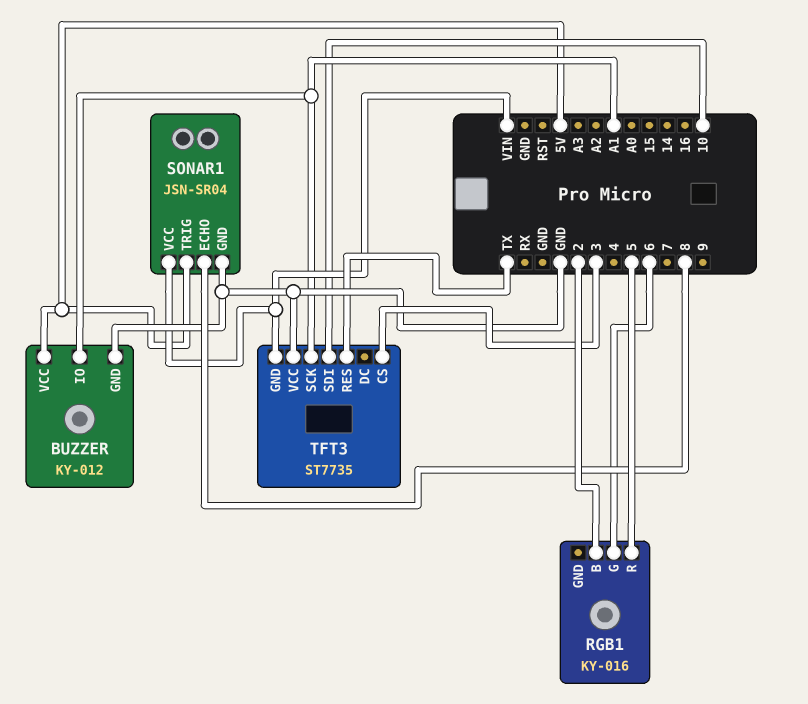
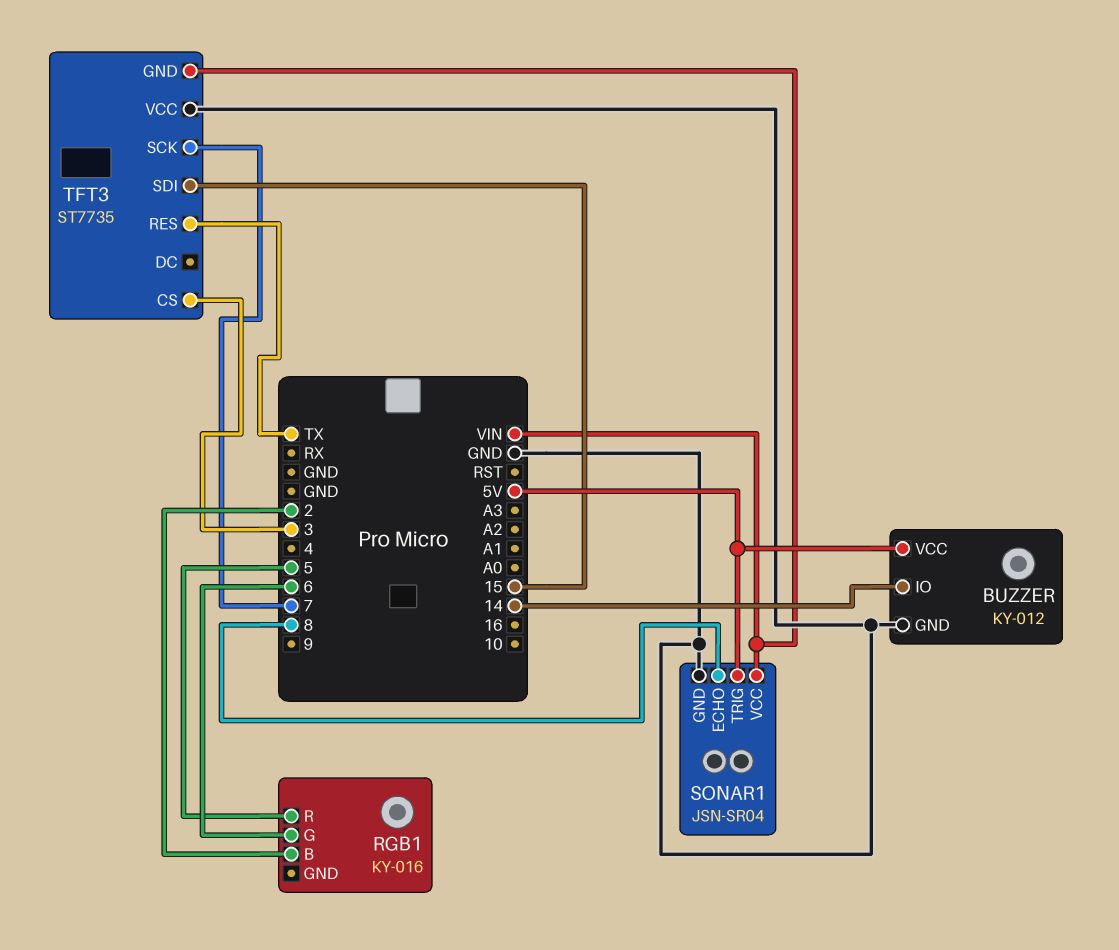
BUZZER pin IO: A1 -> 14
TFT3 pin SCK: A1 -> 7
TFT3 pin SDI: 10 -> 15

